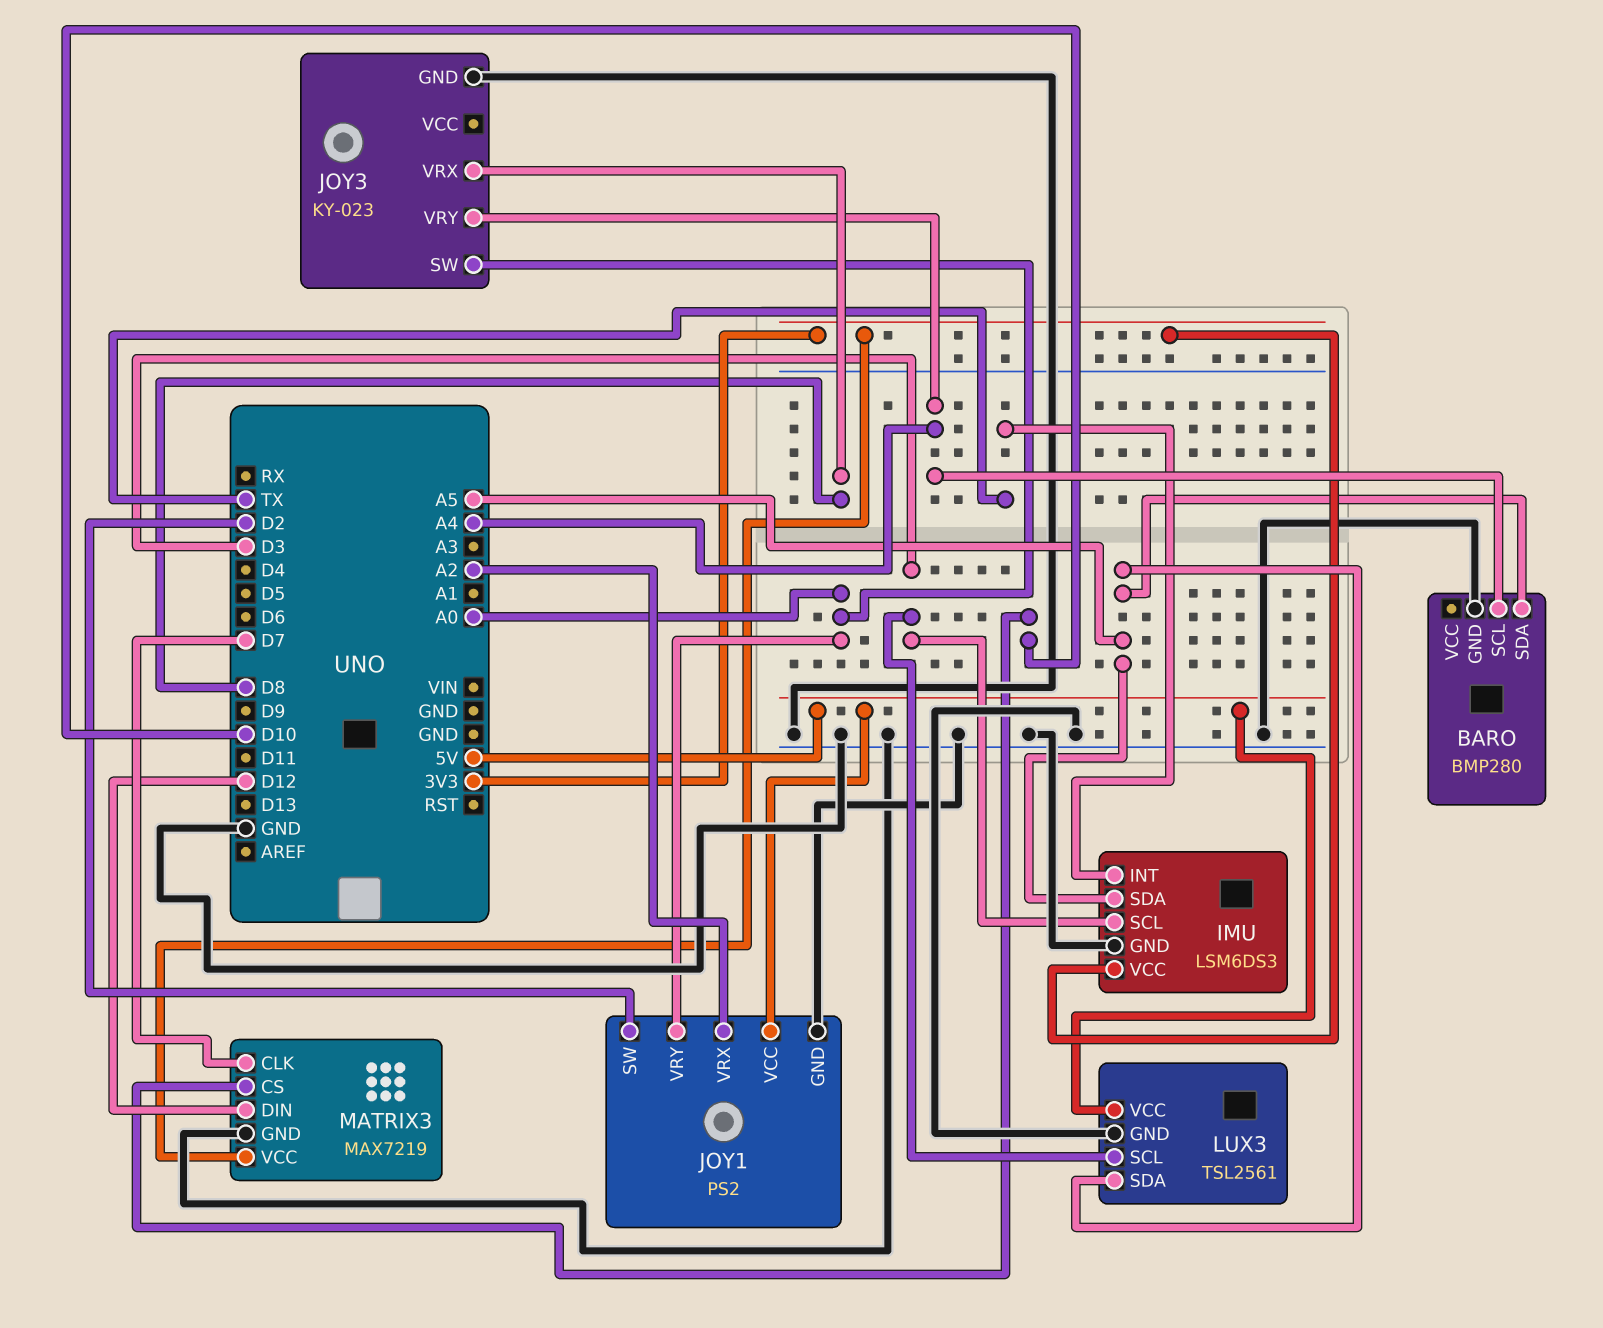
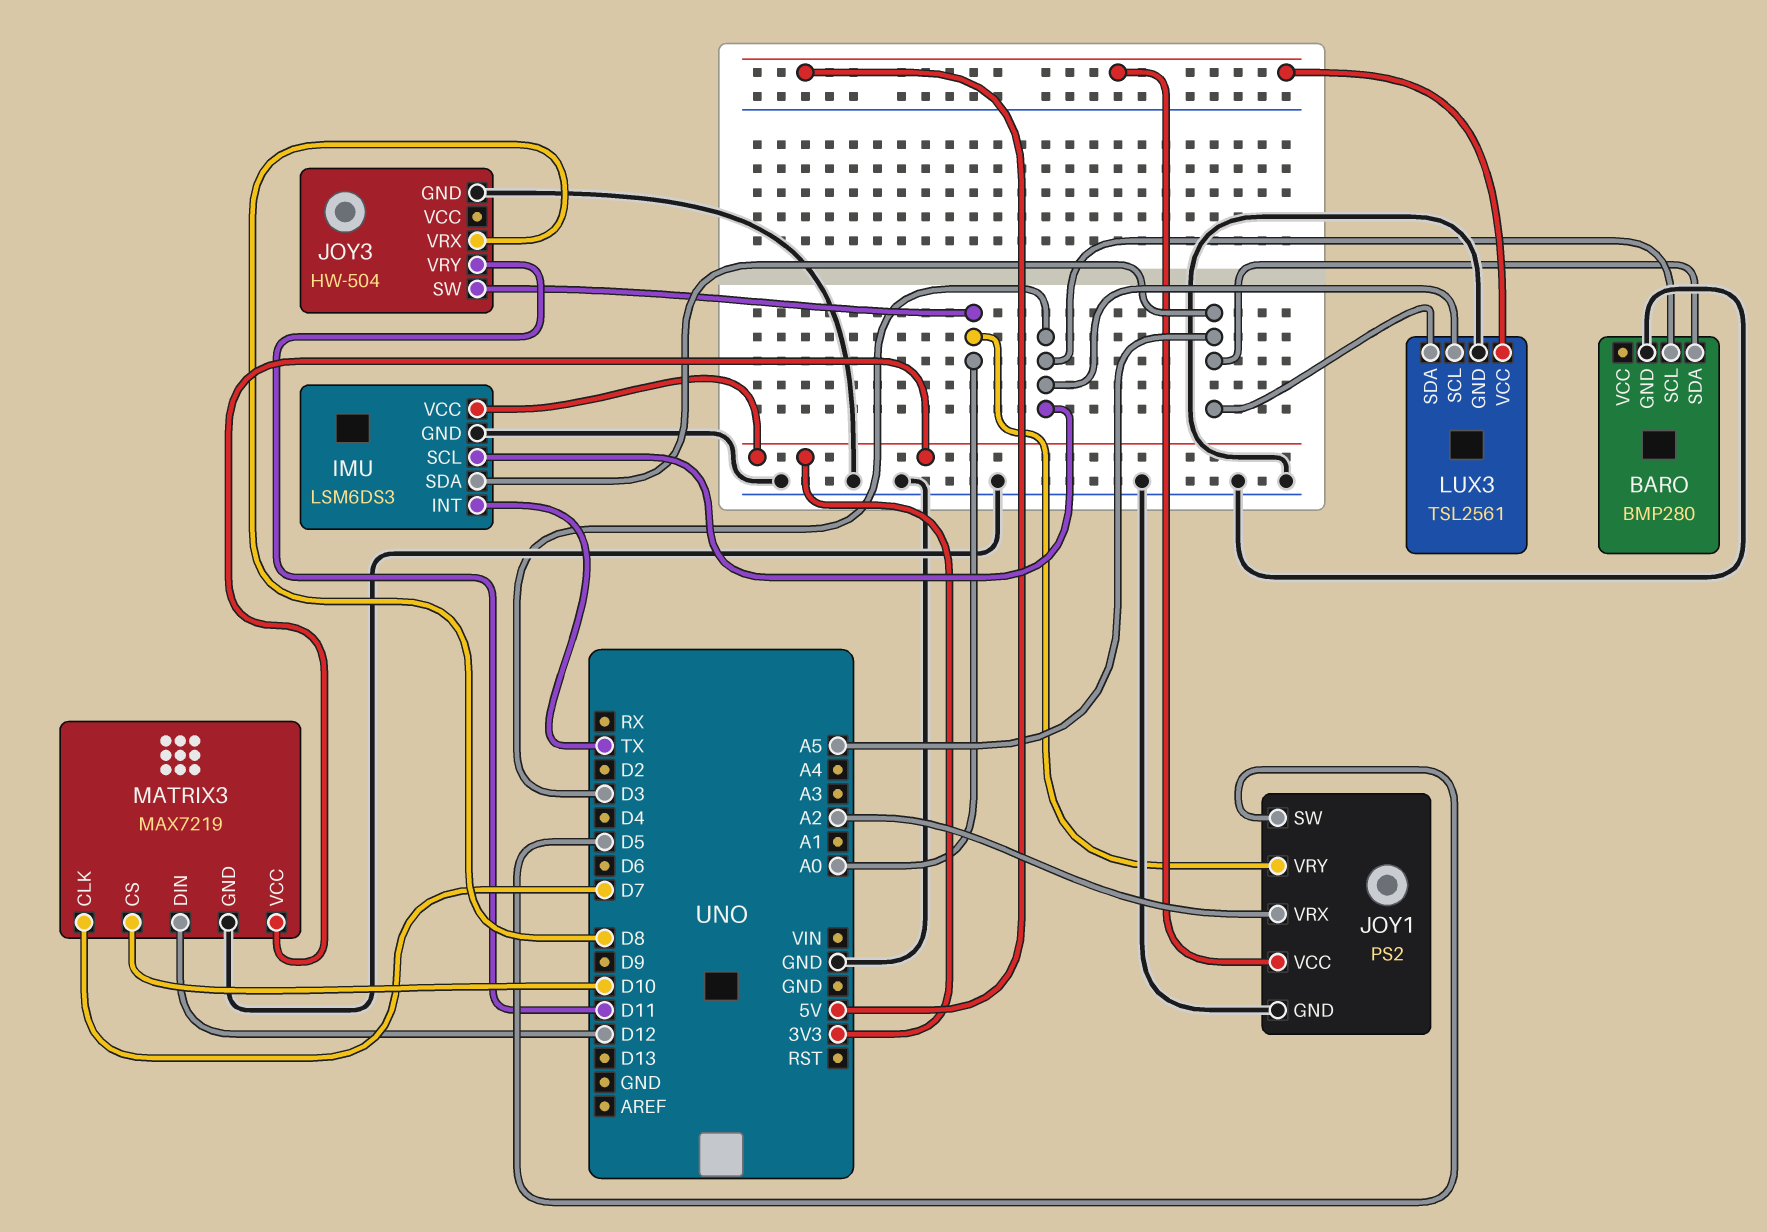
BARO pin SCL: A4 -> D3
JOY1 pin SW: D2 -> D5
JOY3: KY-023 -> HW-504
JOY3 pin VRY: A4 -> D11

